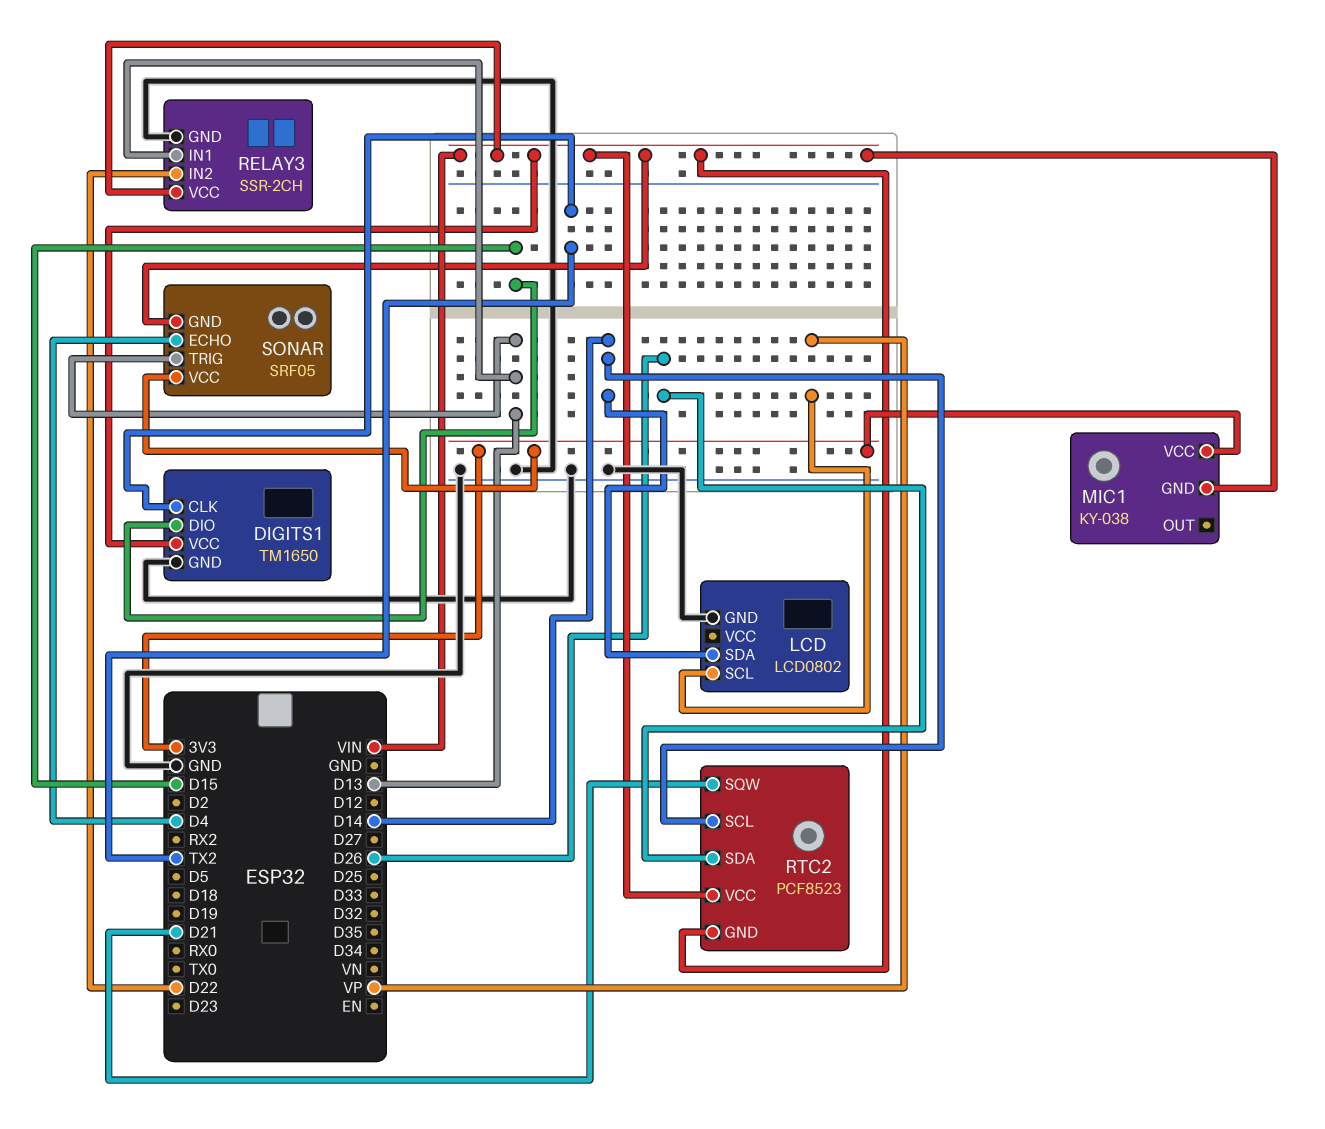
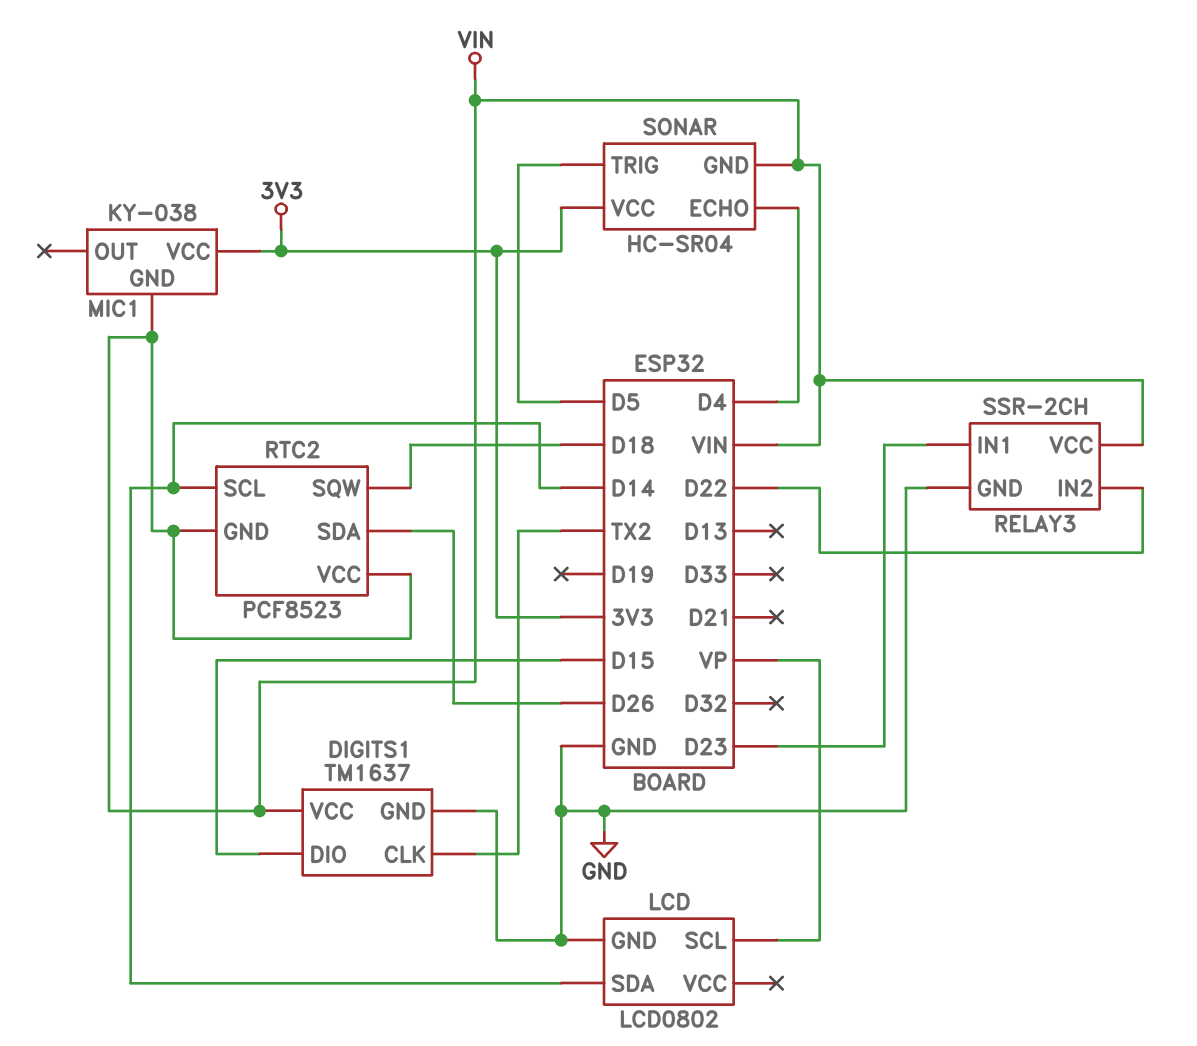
DIGITS1: TM1650 -> TM1637
RELAY3 pin IN1: D13 -> D23
RTC2 pin SQW: D21 -> D18
SONAR: SRF05 -> HC-SR04
SONAR pin TRIG: D13 -> D5

